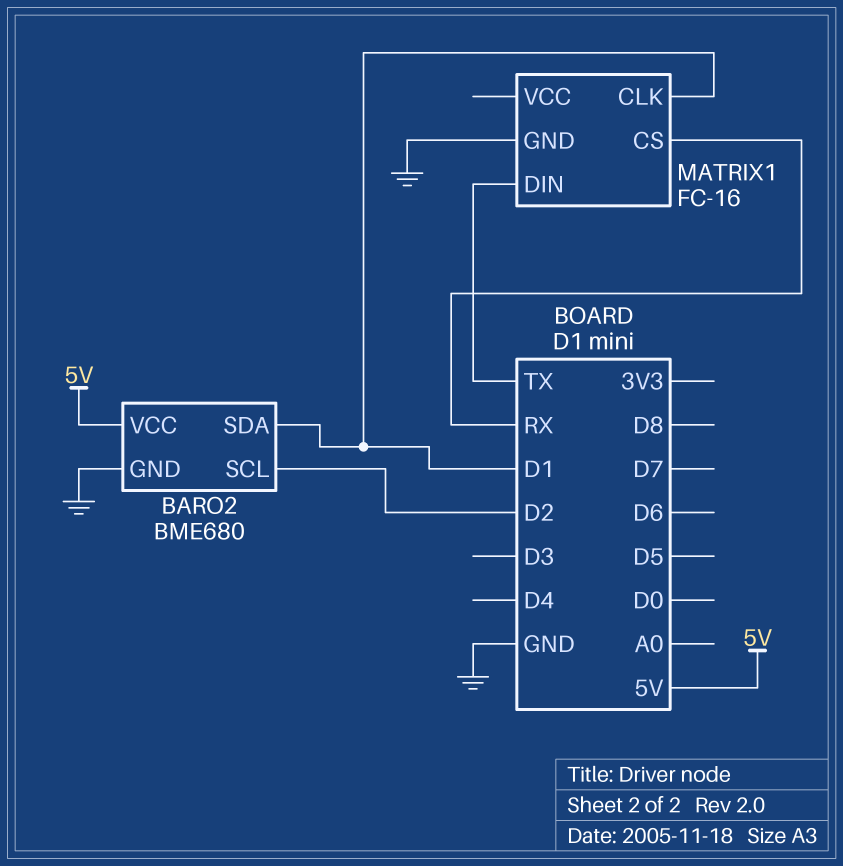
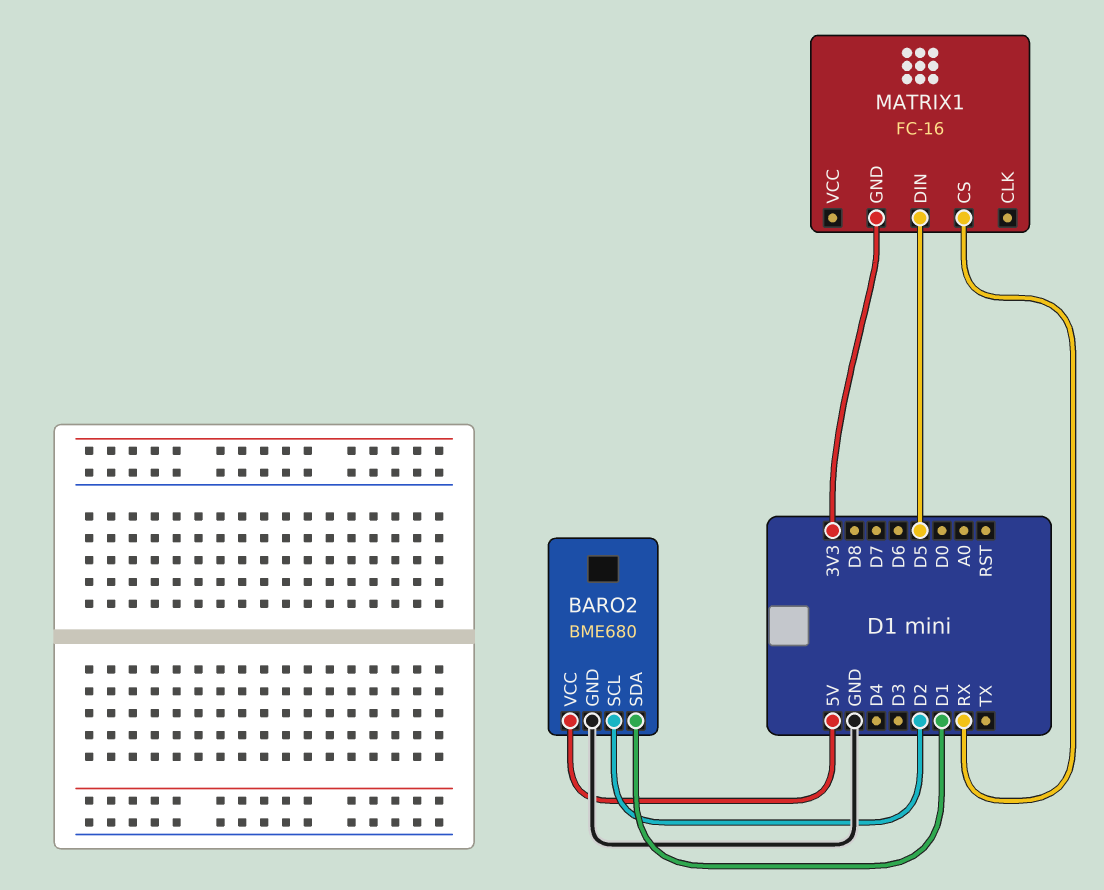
MATRIX1 pin CLK: D1 -> none
MATRIX1 pin DIN: TX -> D5
MATRIX1 pin GND: GND -> 3V3

